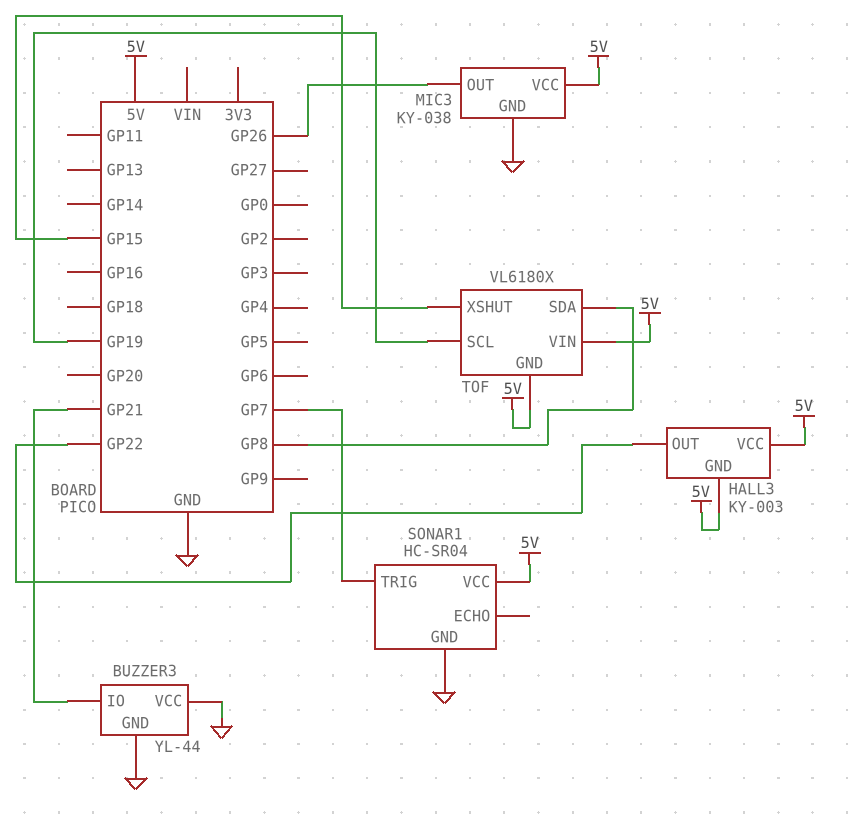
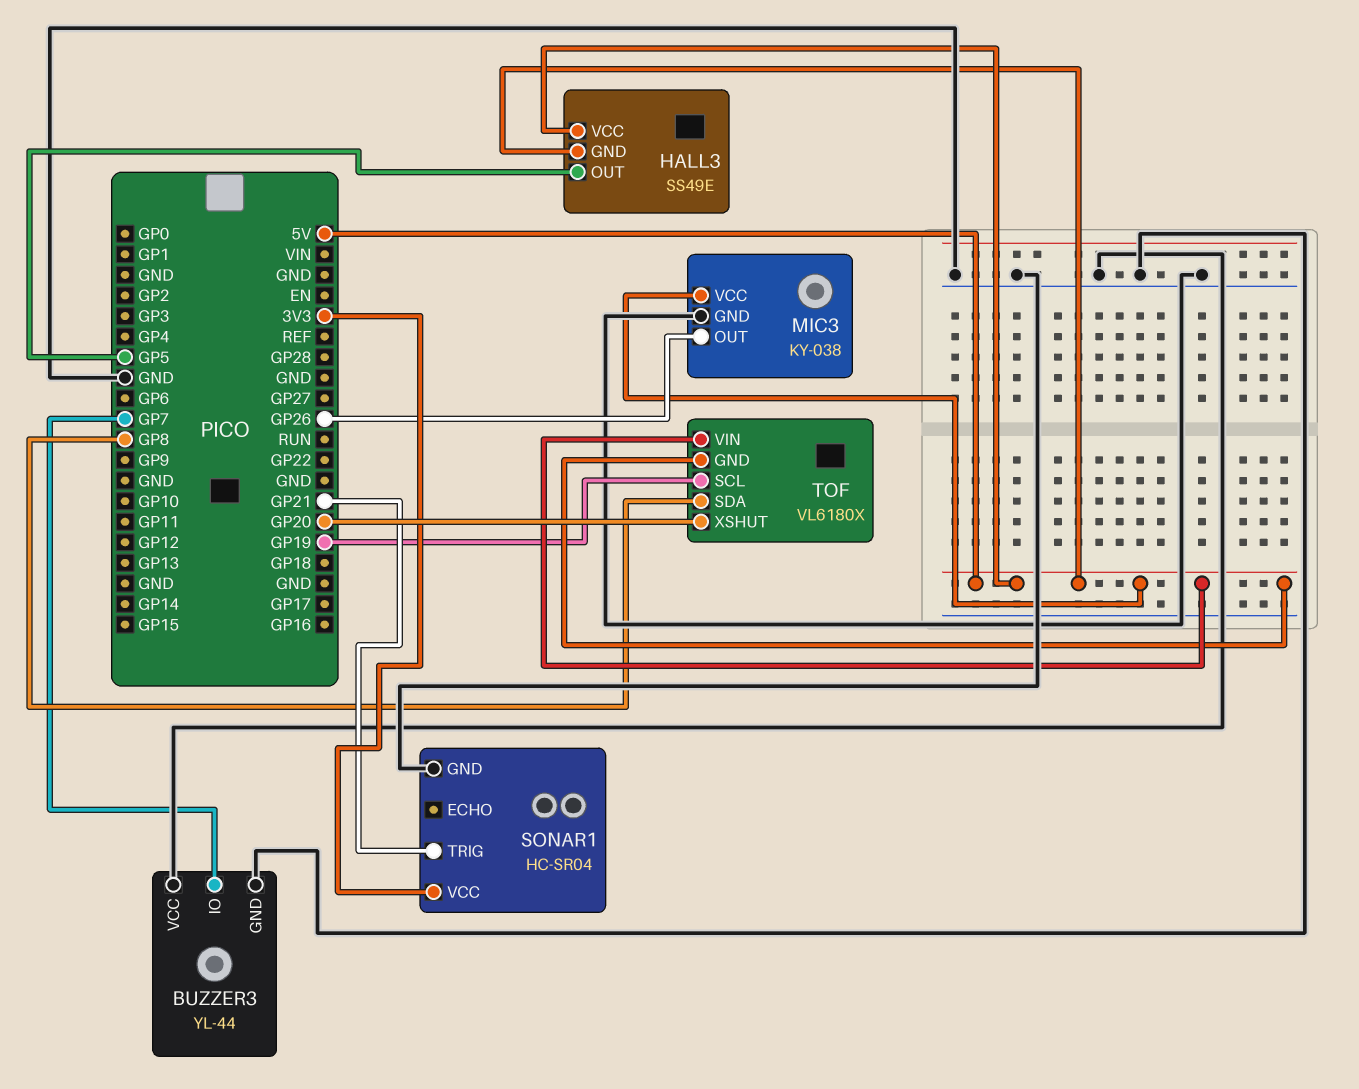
BUZZER3 pin IO: GP21 -> GP7
HALL3: KY-003 -> SS49E
HALL3 pin OUT: GP22 -> GP5
SONAR1 pin TRIG: GP7 -> GP21
SONAR1 pin VCC: 5V -> 3V3
TOF pin XSHUT: GP15 -> GP20

